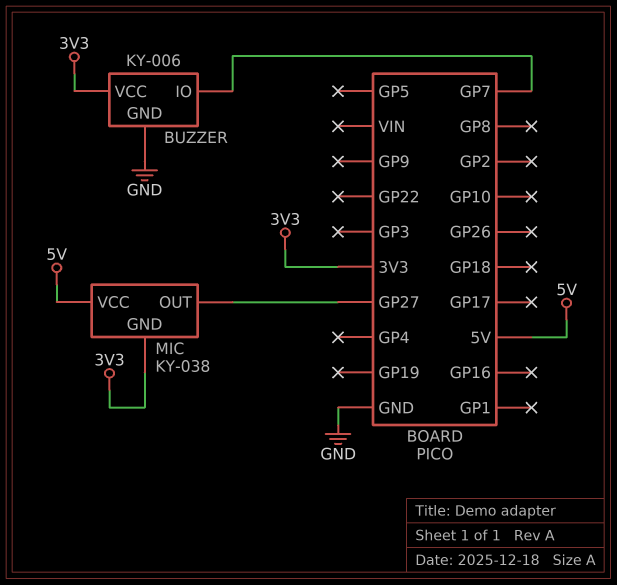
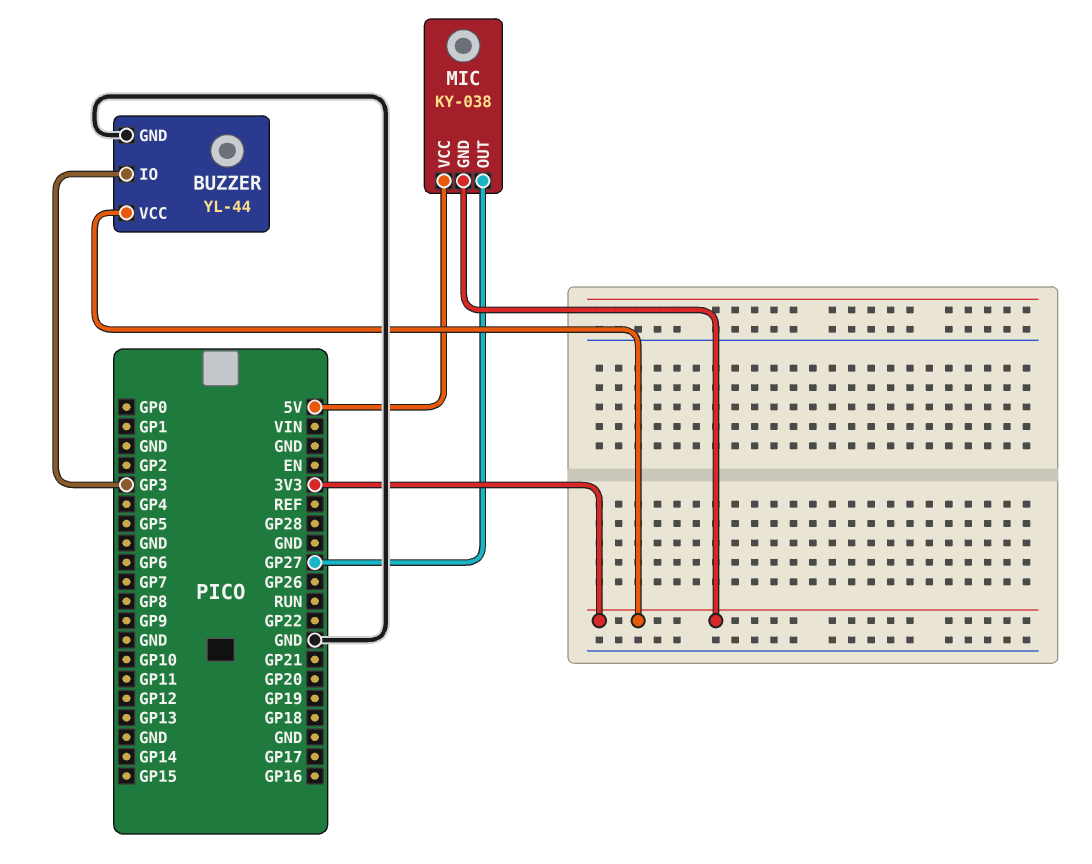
BUZZER: KY-006 -> YL-44
BUZZER pin IO: GP7 -> GP3

